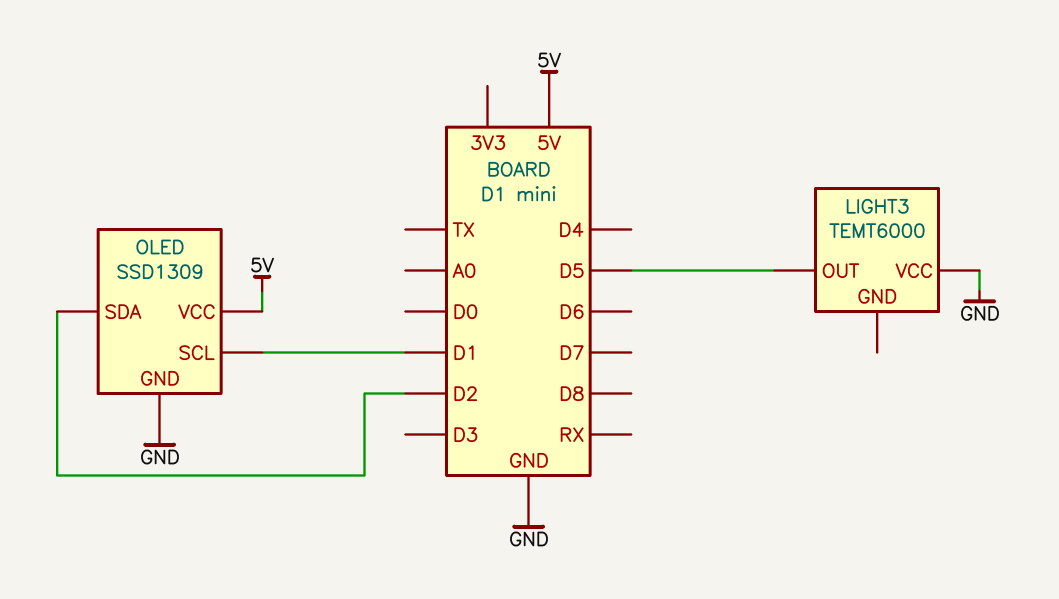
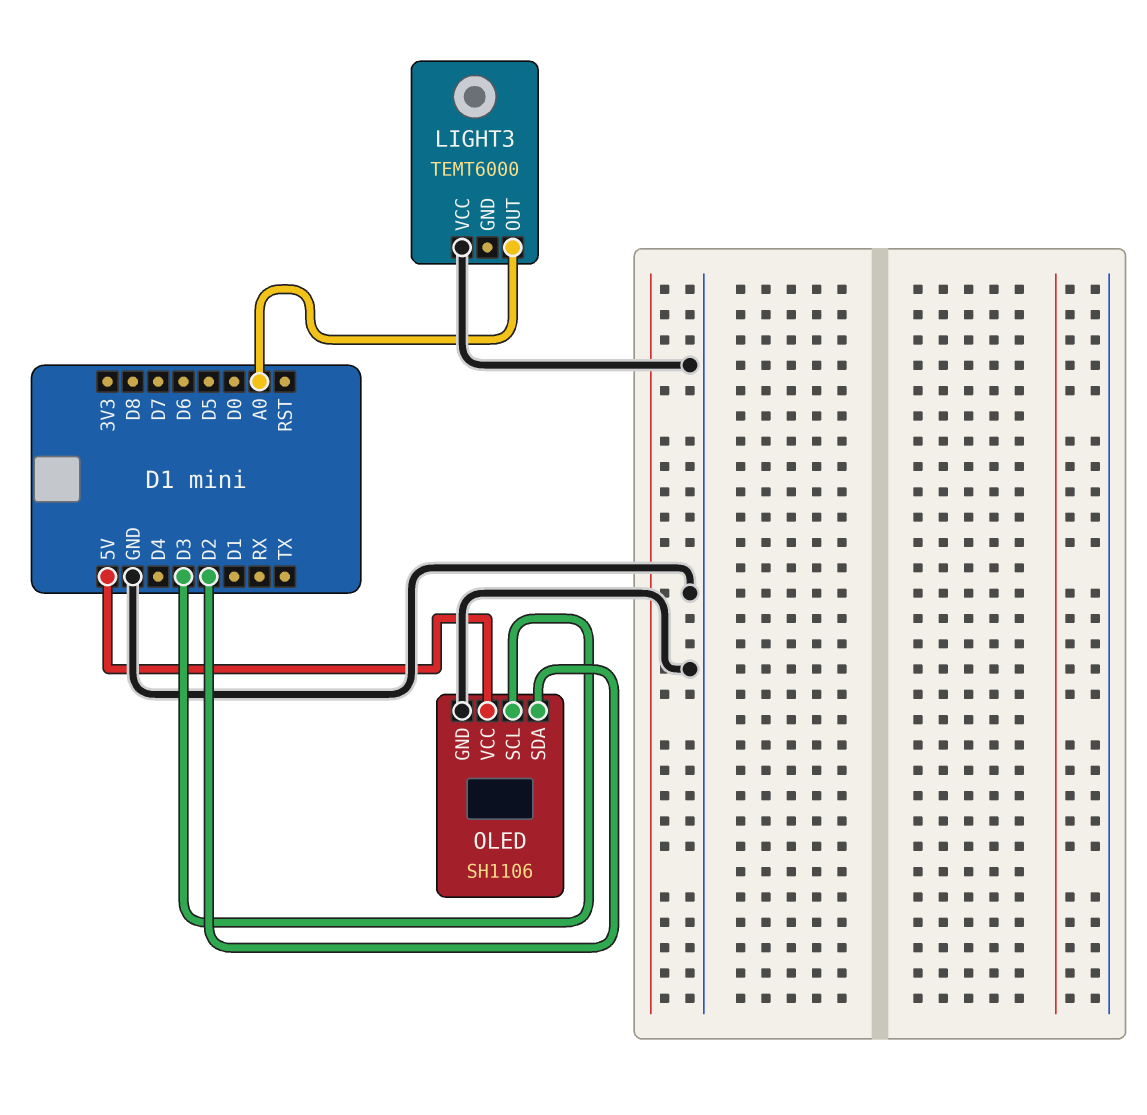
LIGHT3 pin OUT: D5 -> A0
OLED: SSD1309 -> SH1106
OLED pin SCL: D1 -> D3

